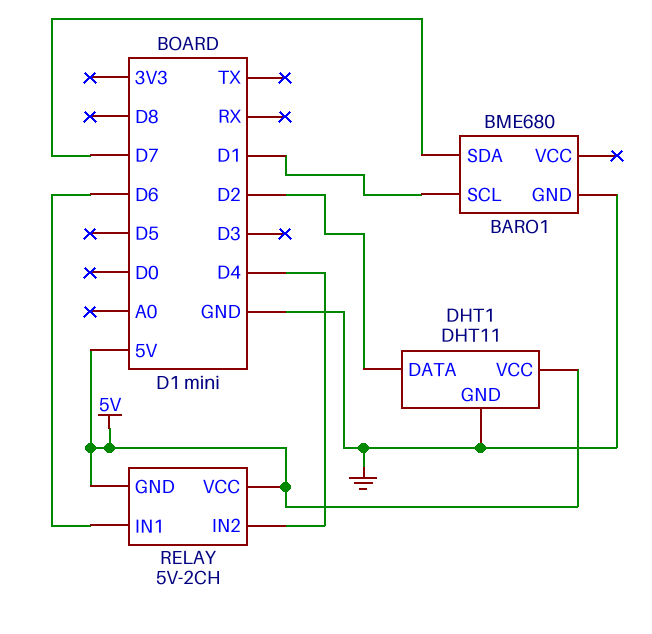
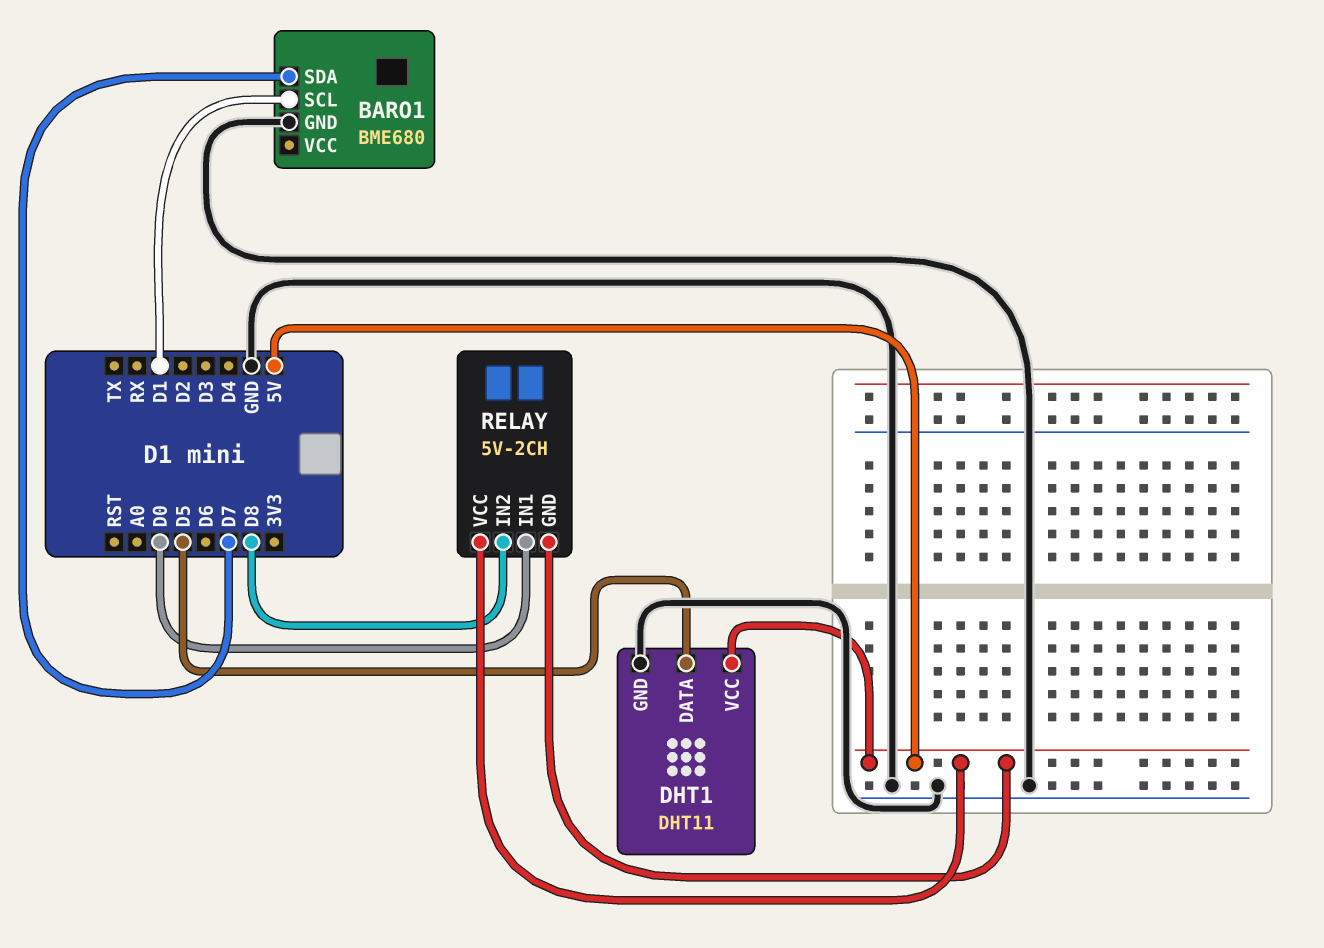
DHT1 pin DATA: D2 -> D5
RELAY pin IN1: D6 -> D0
RELAY pin IN2: D4 -> D8

